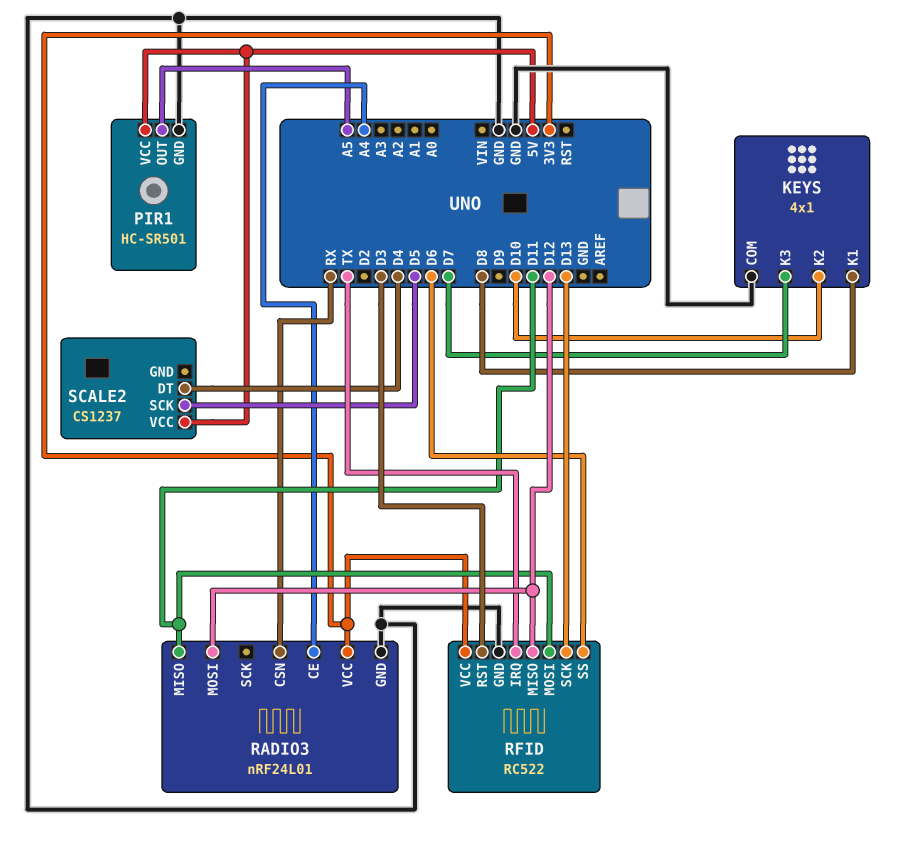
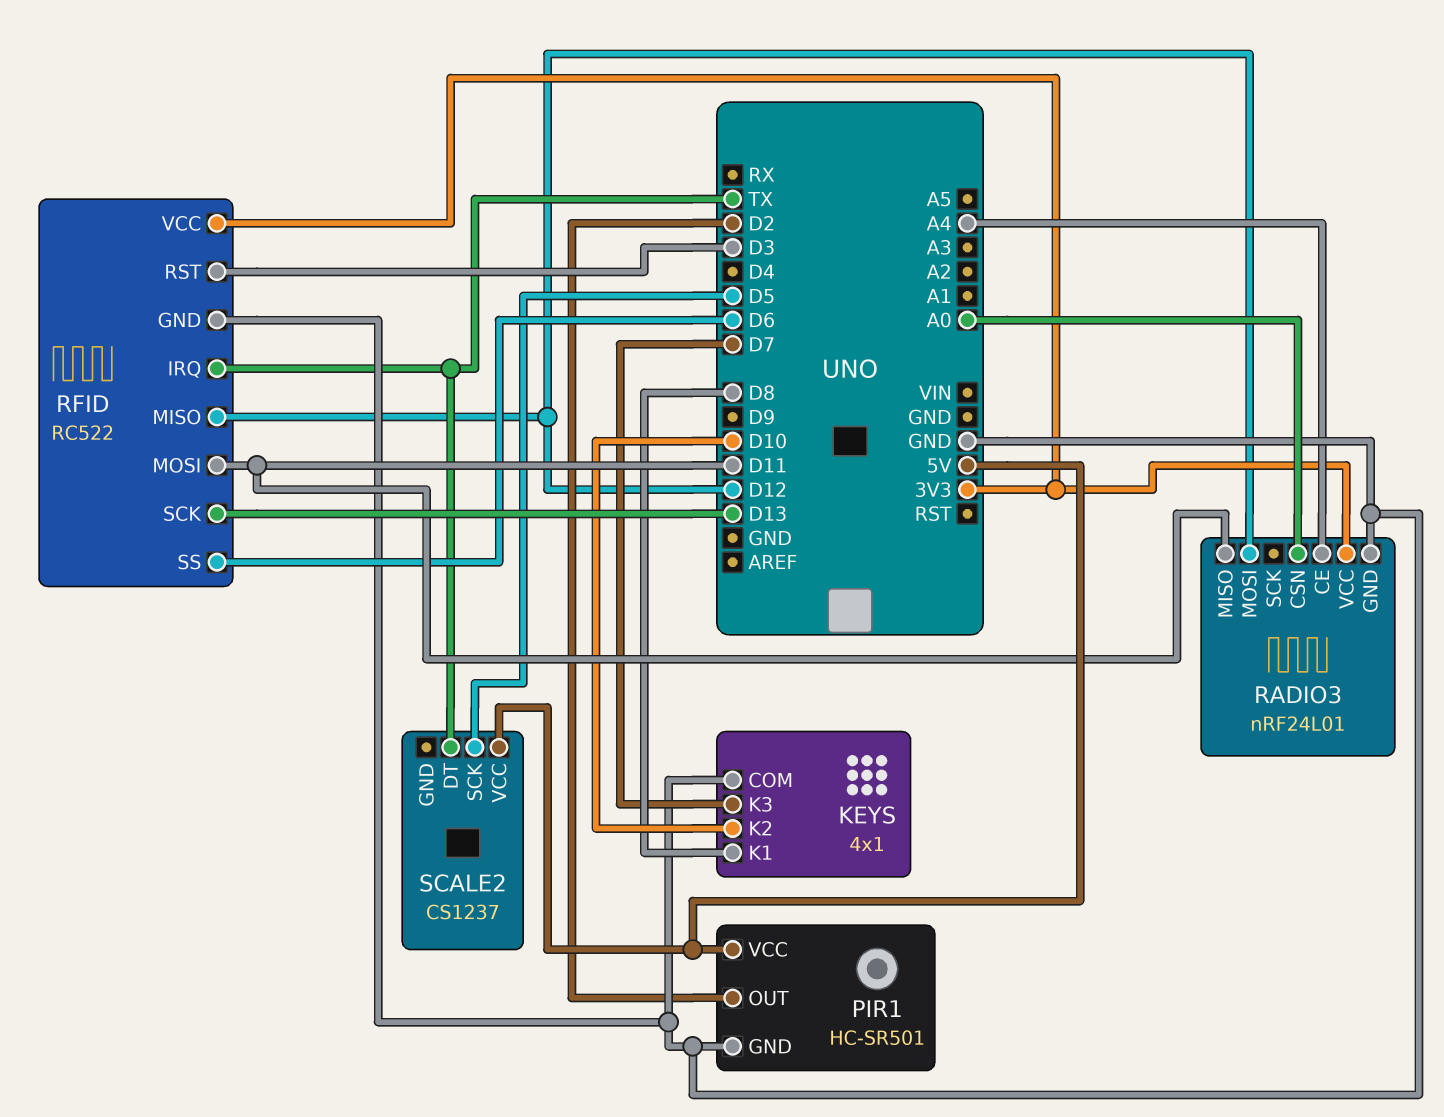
PIR1 pin OUT: A5 -> D2
RADIO3 pin CSN: RX -> A0
SCALE2 pin DT: D4 -> TX

